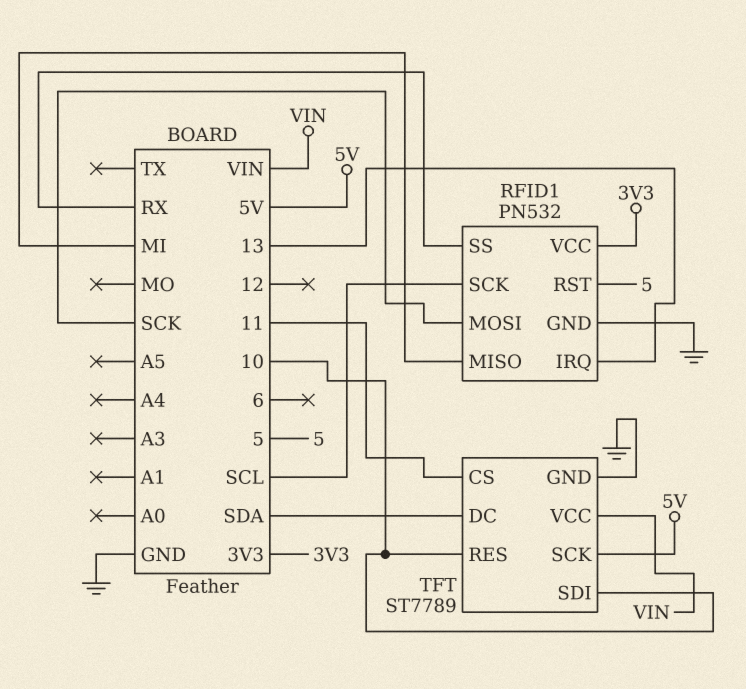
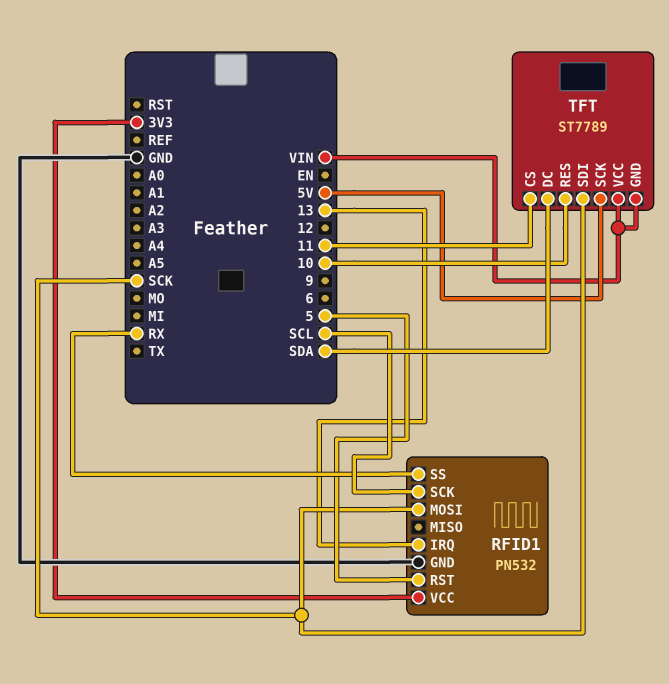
RFID1 pin MISO: MI -> none
TFT pin GND: GND -> VIN
TFT pin SDI: 10 -> SCK

